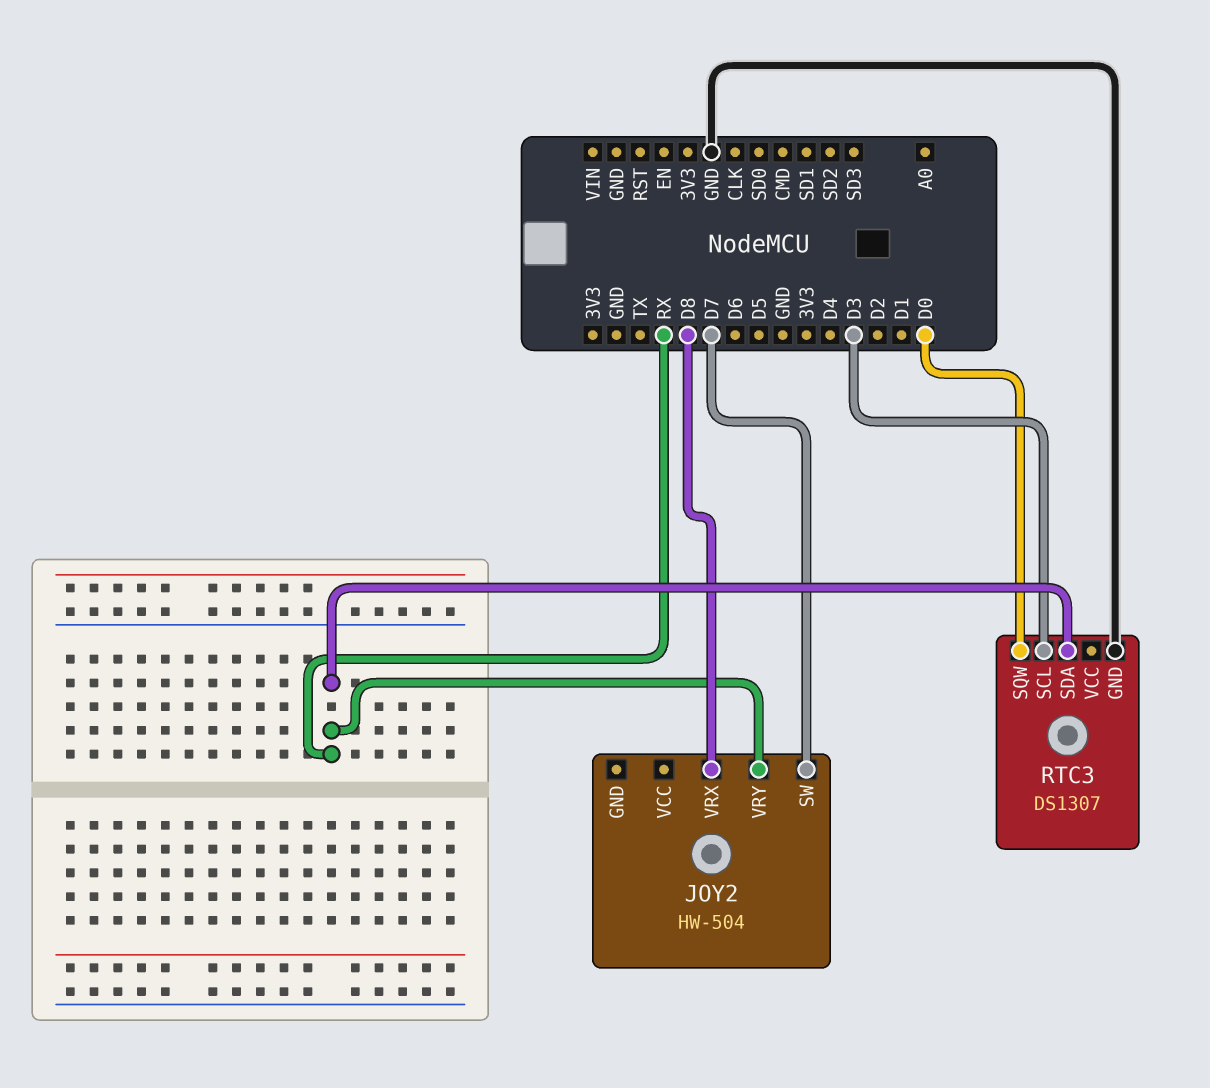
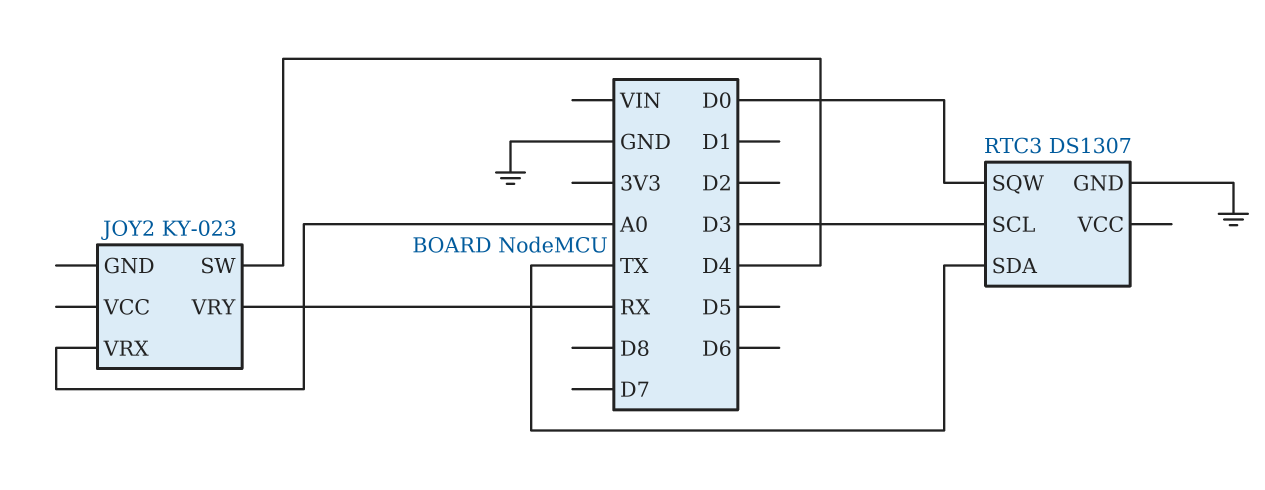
JOY2: HW-504 -> KY-023
JOY2 pin SW: D7 -> D4
JOY2 pin VRX: D8 -> A0
RTC3 pin SDA: RX -> TX

